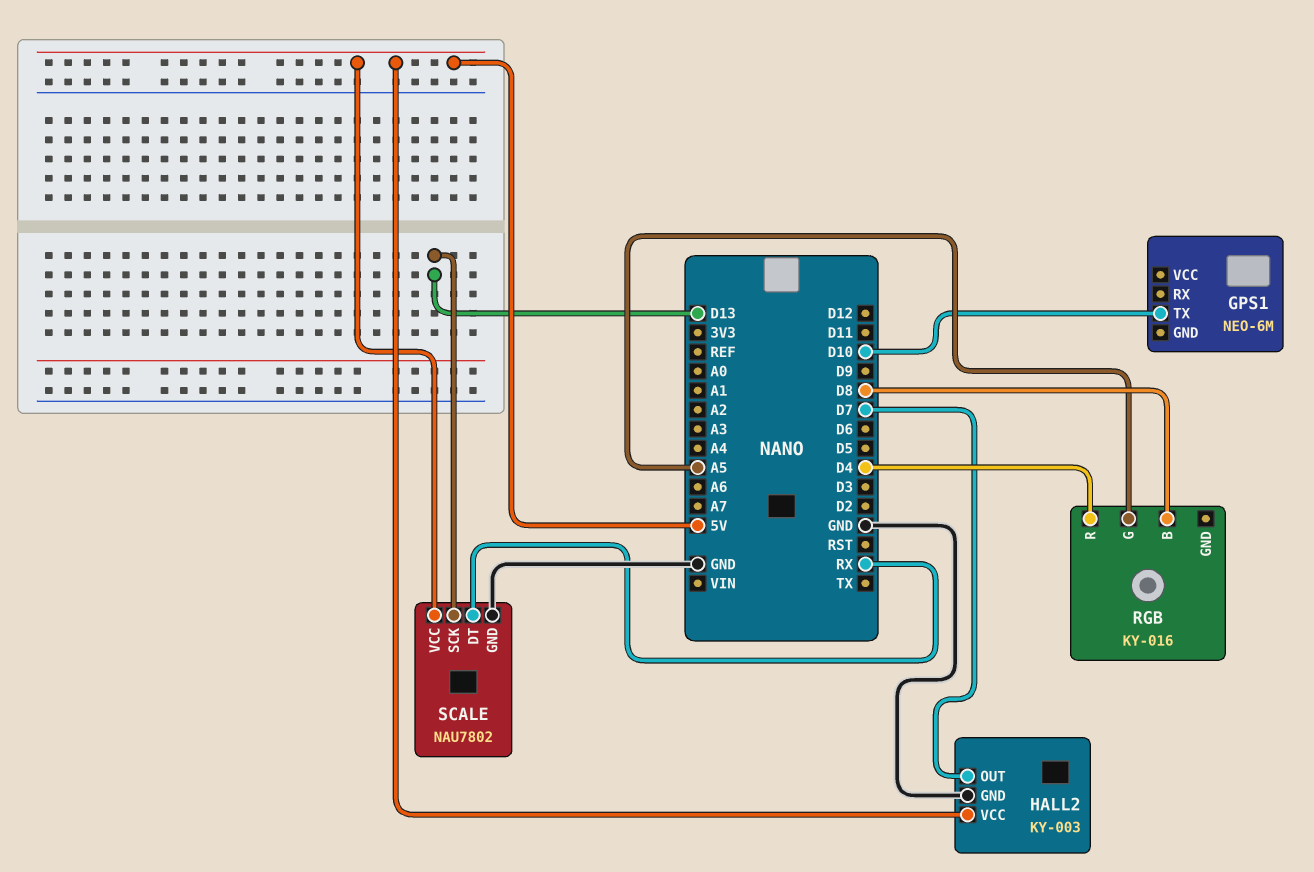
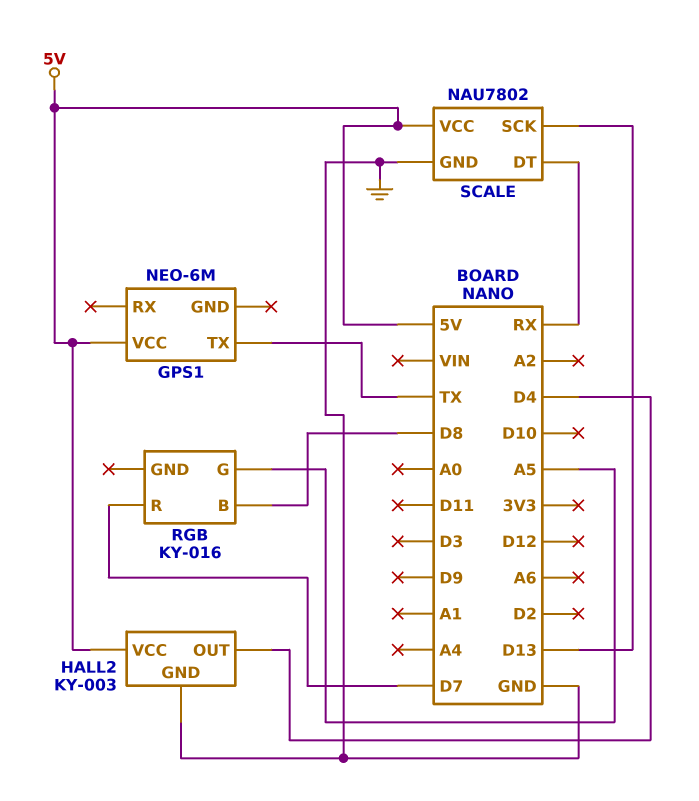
GPS1 pin TX: D10 -> TX
GPS1 pin VCC: none -> 5V
HALL2 pin OUT: D7 -> D4
RGB pin R: D4 -> D7

